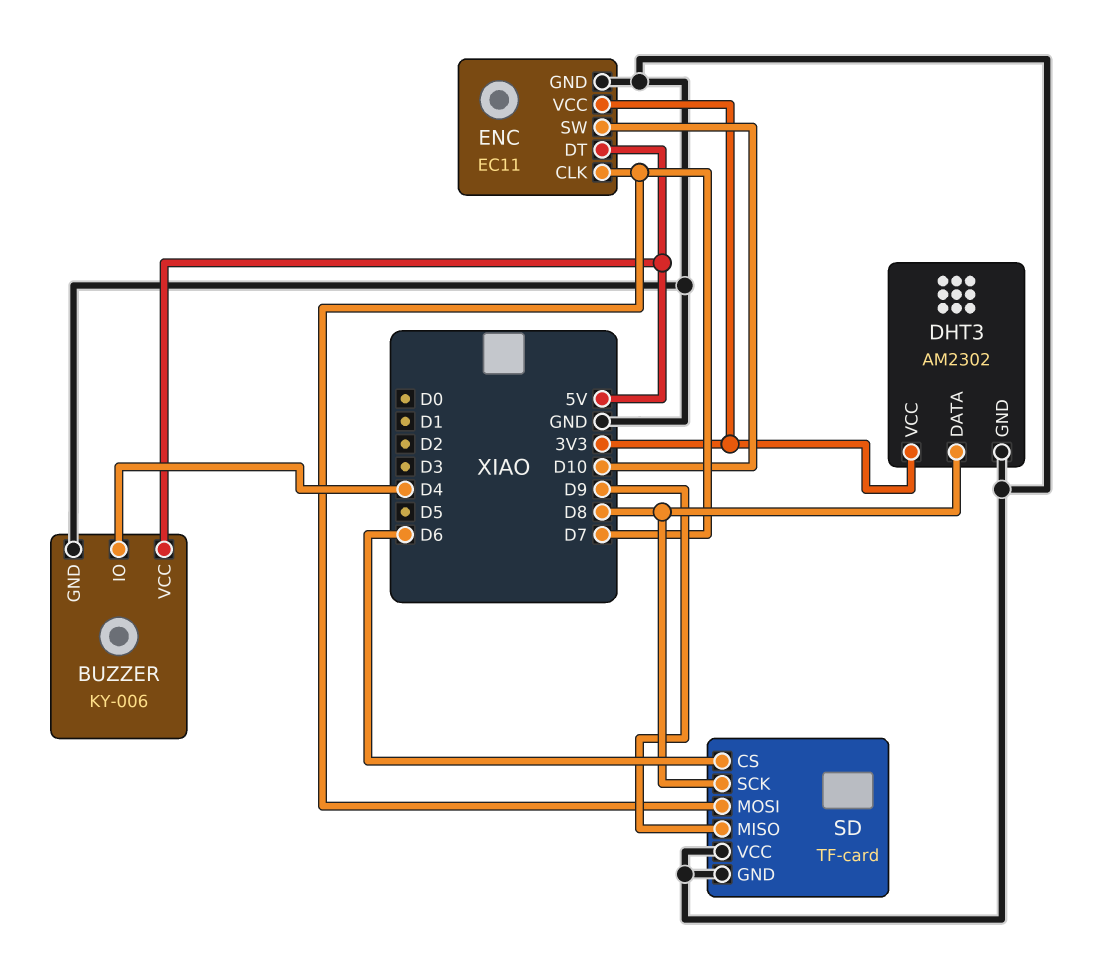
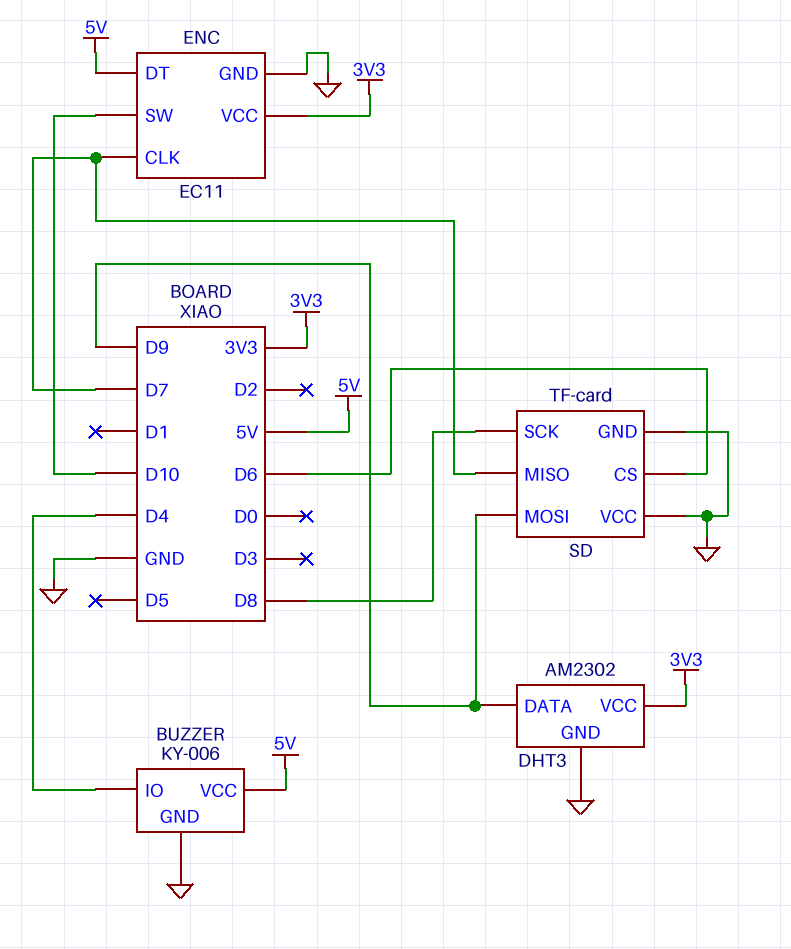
DHT3 pin DATA: D8 -> D9
SD pin MISO: D9 -> D7
SD pin MOSI: D7 -> D9

